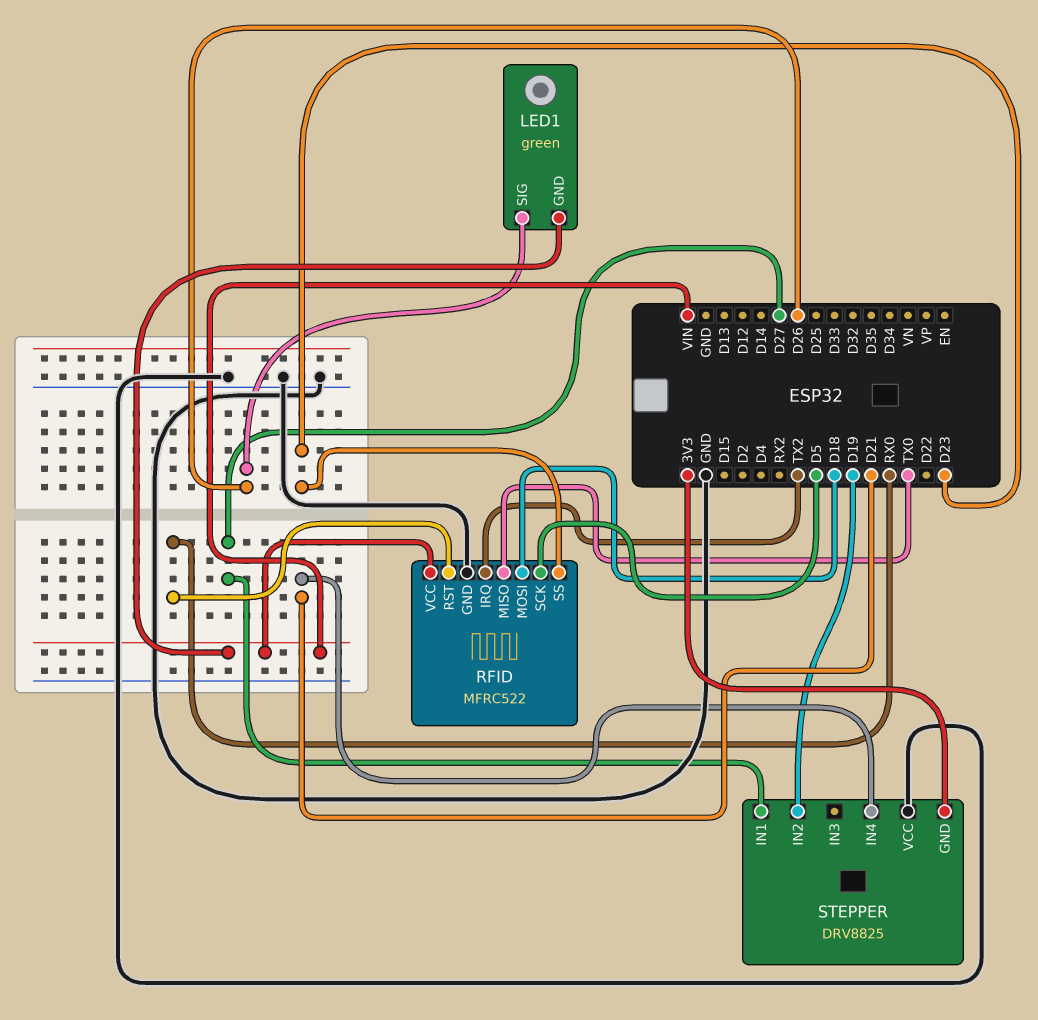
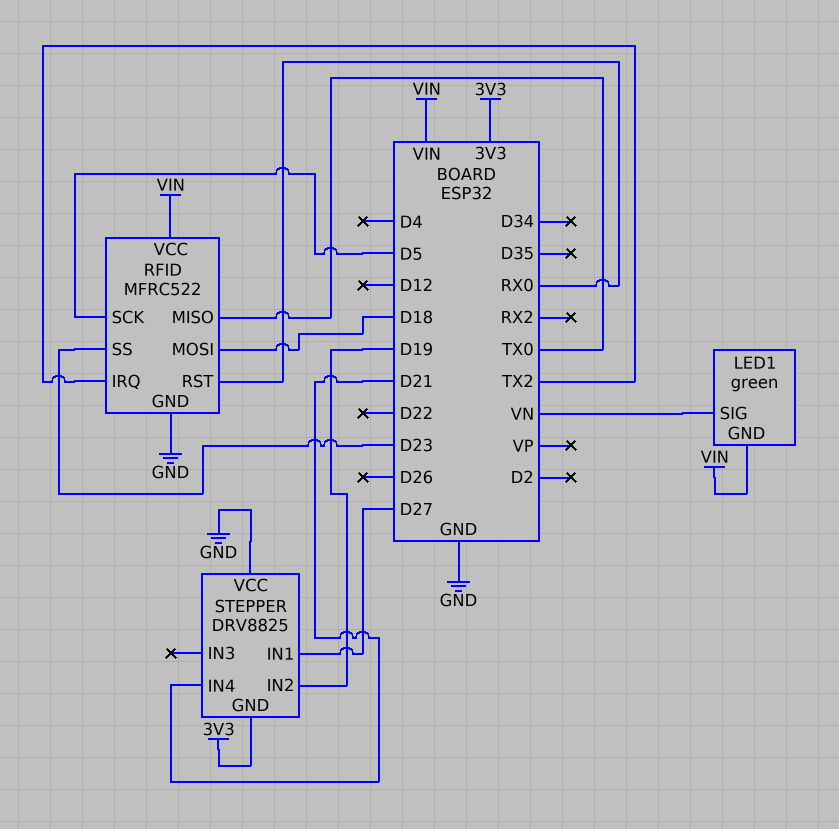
LED1 pin SIG: D26 -> VN

